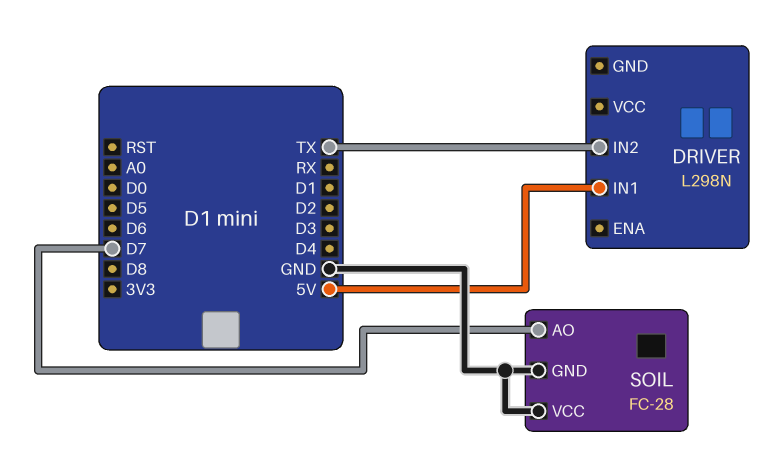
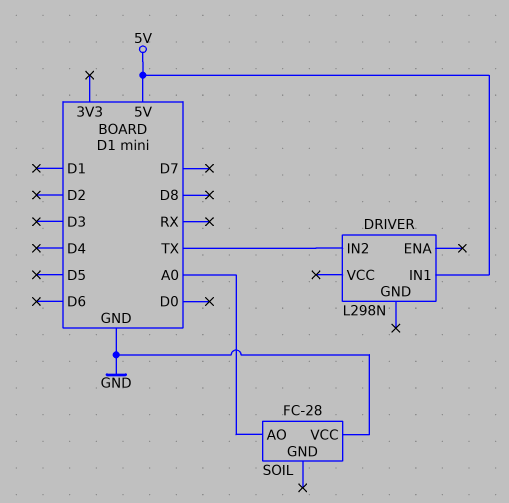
SOIL pin AO: D7 -> A0
SOIL pin GND: GND -> none

